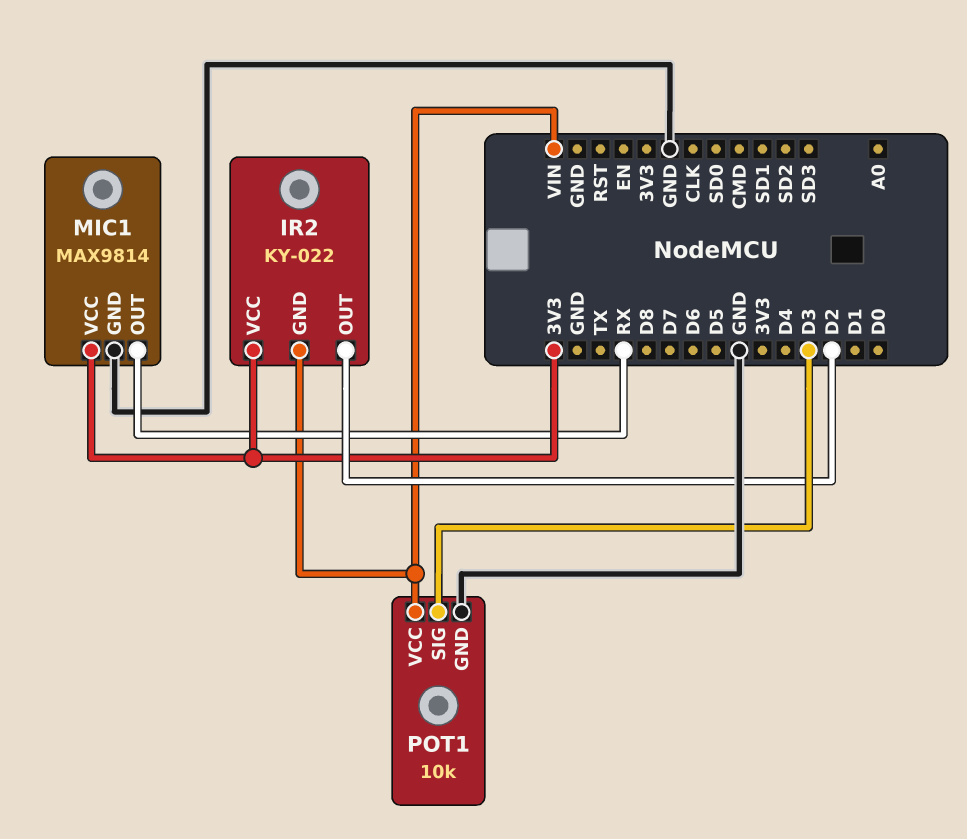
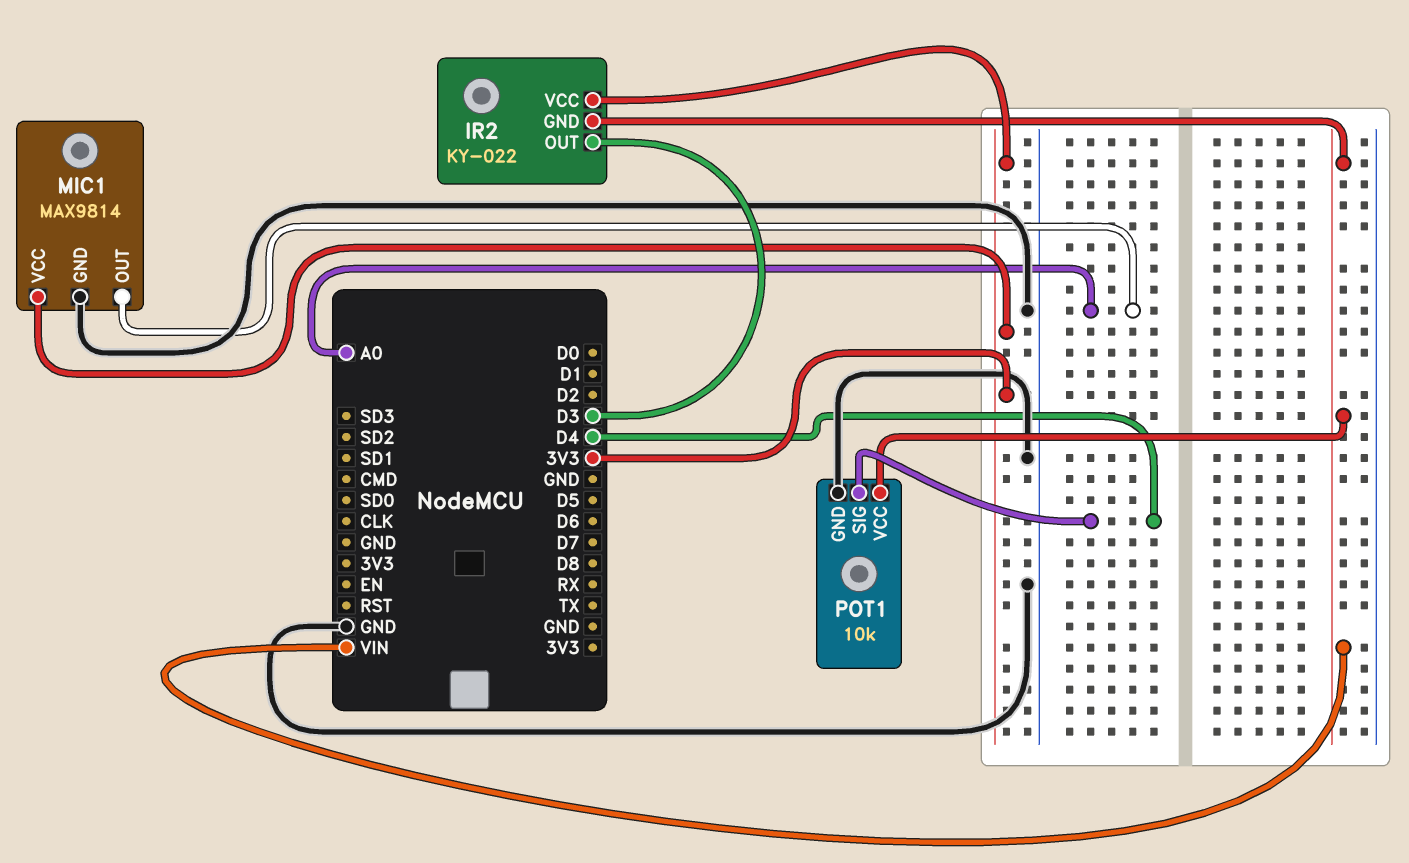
IR2 pin OUT: D2 -> D3
MIC1 pin OUT: RX -> A0
POT1 pin SIG: D3 -> D4

